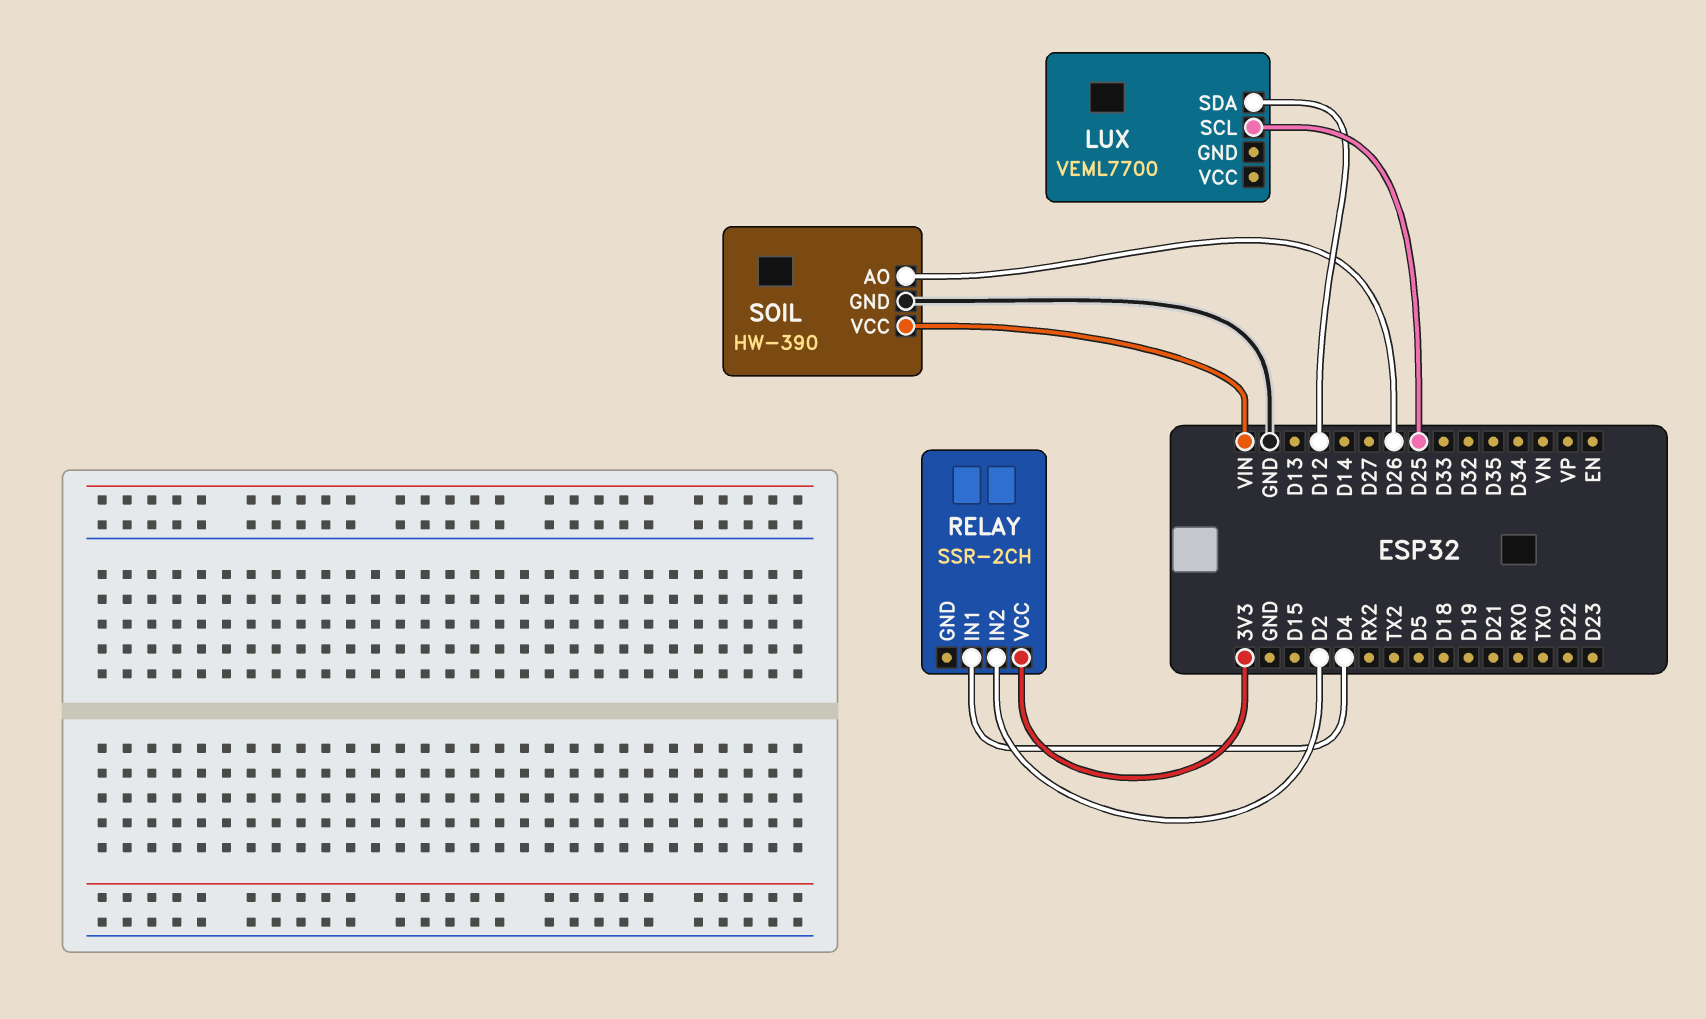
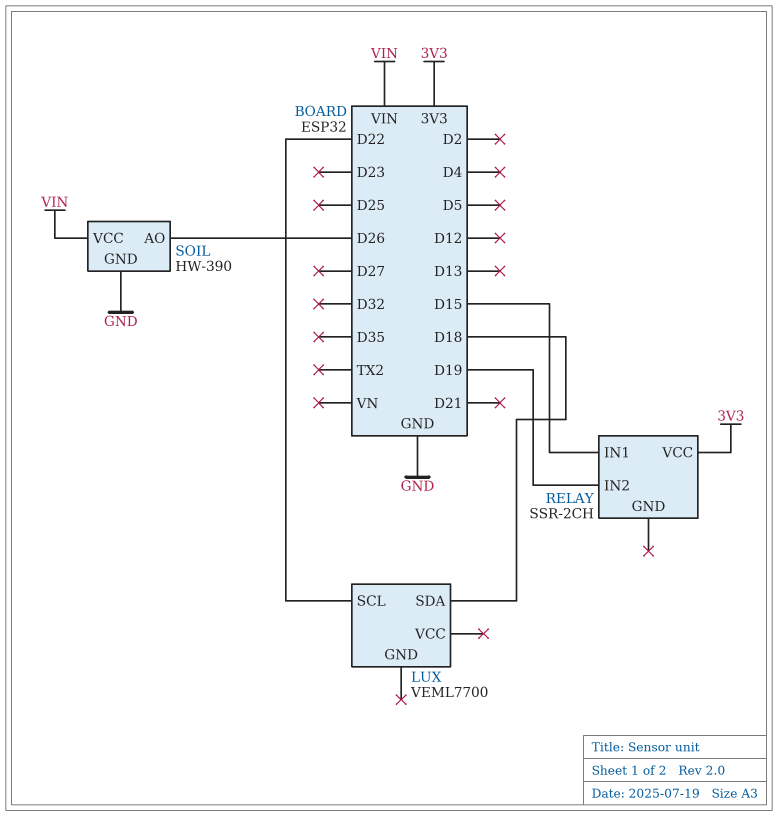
LUX pin SCL: D25 -> D22
LUX pin SDA: D12 -> D18
RELAY pin IN1: D4 -> D15
RELAY pin IN2: D2 -> D19

